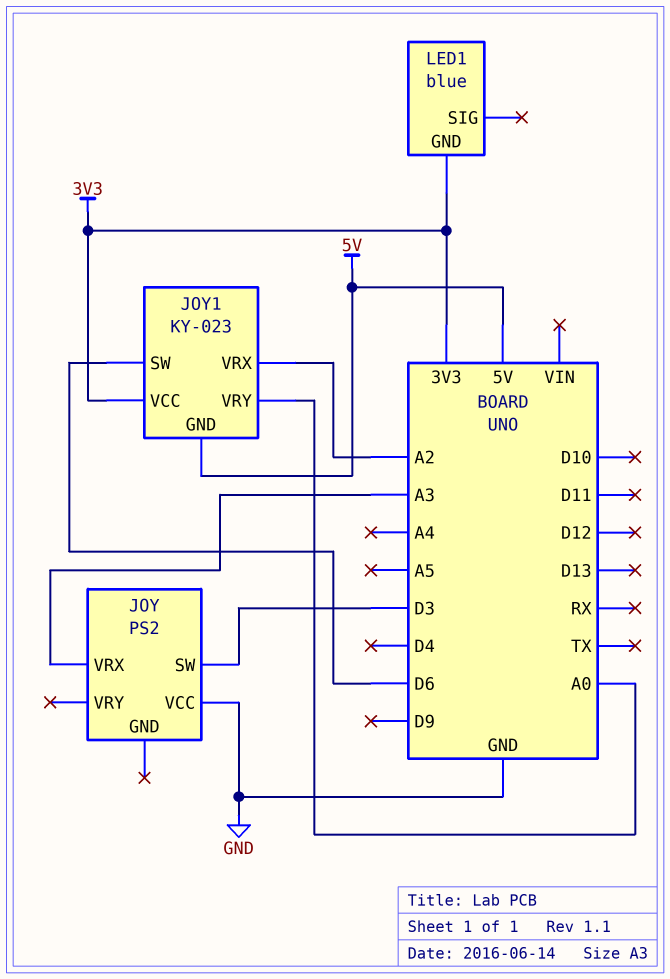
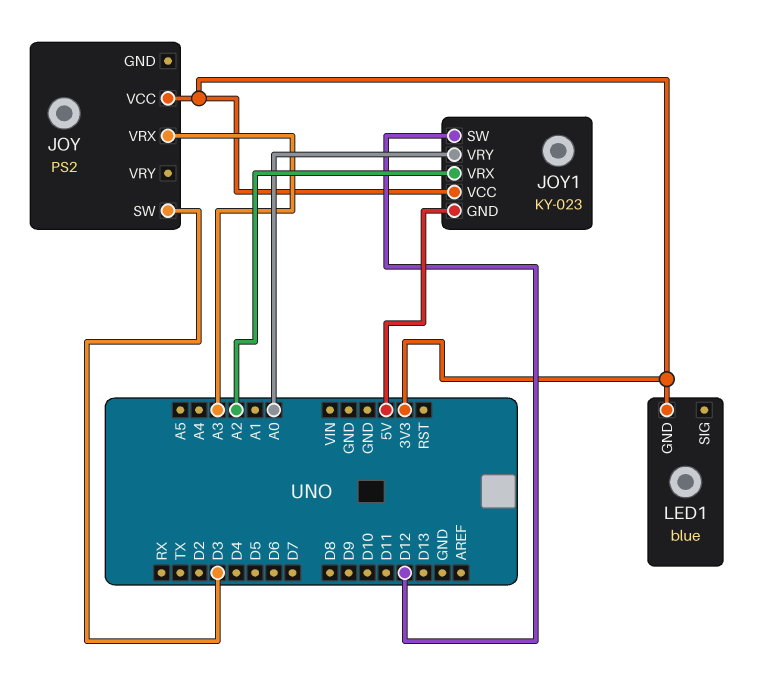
JOY pin VCC: GND -> 3V3
JOY1 pin SW: D6 -> D12

